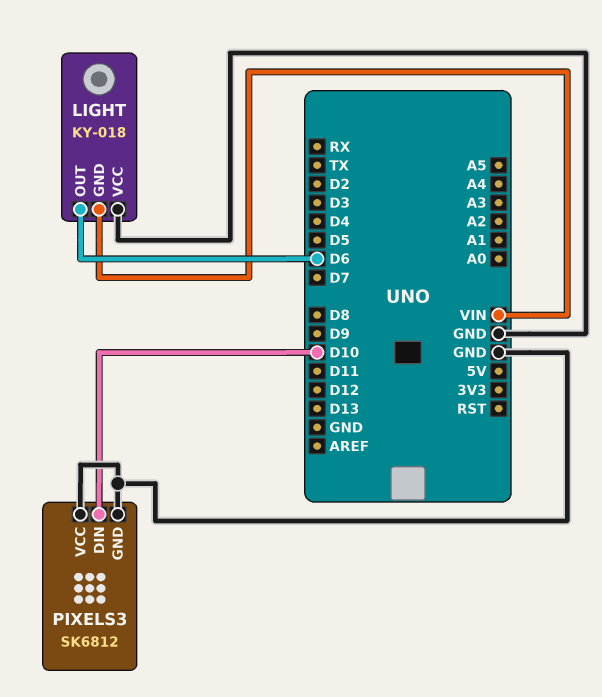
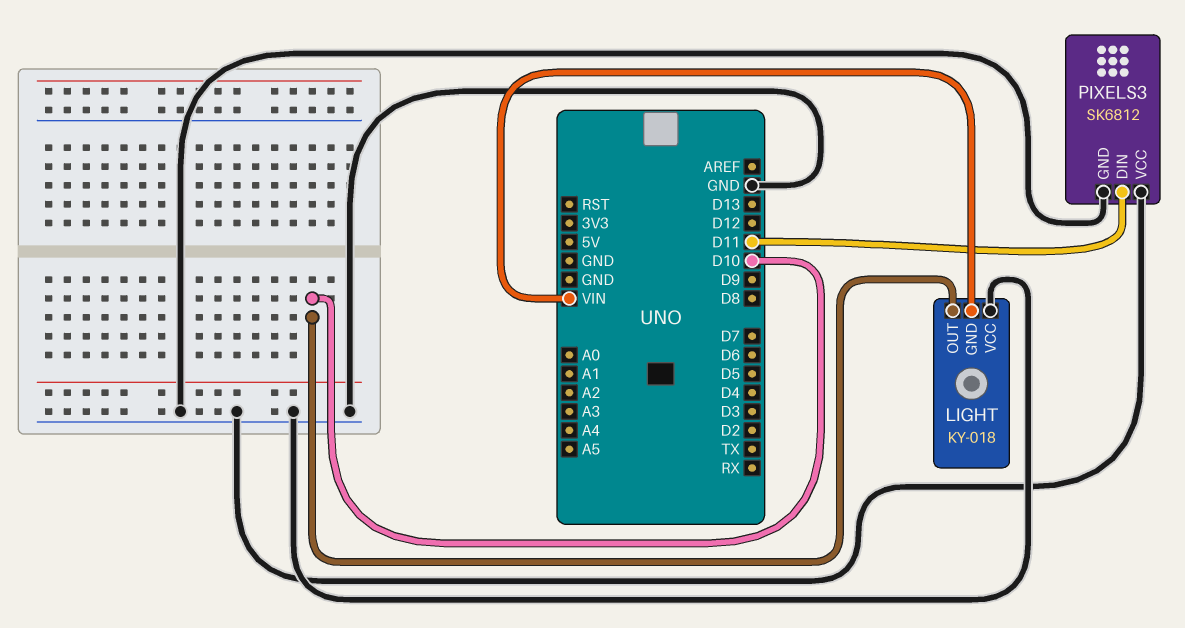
LIGHT pin OUT: D6 -> D10
PIXELS3 pin DIN: D10 -> D11

